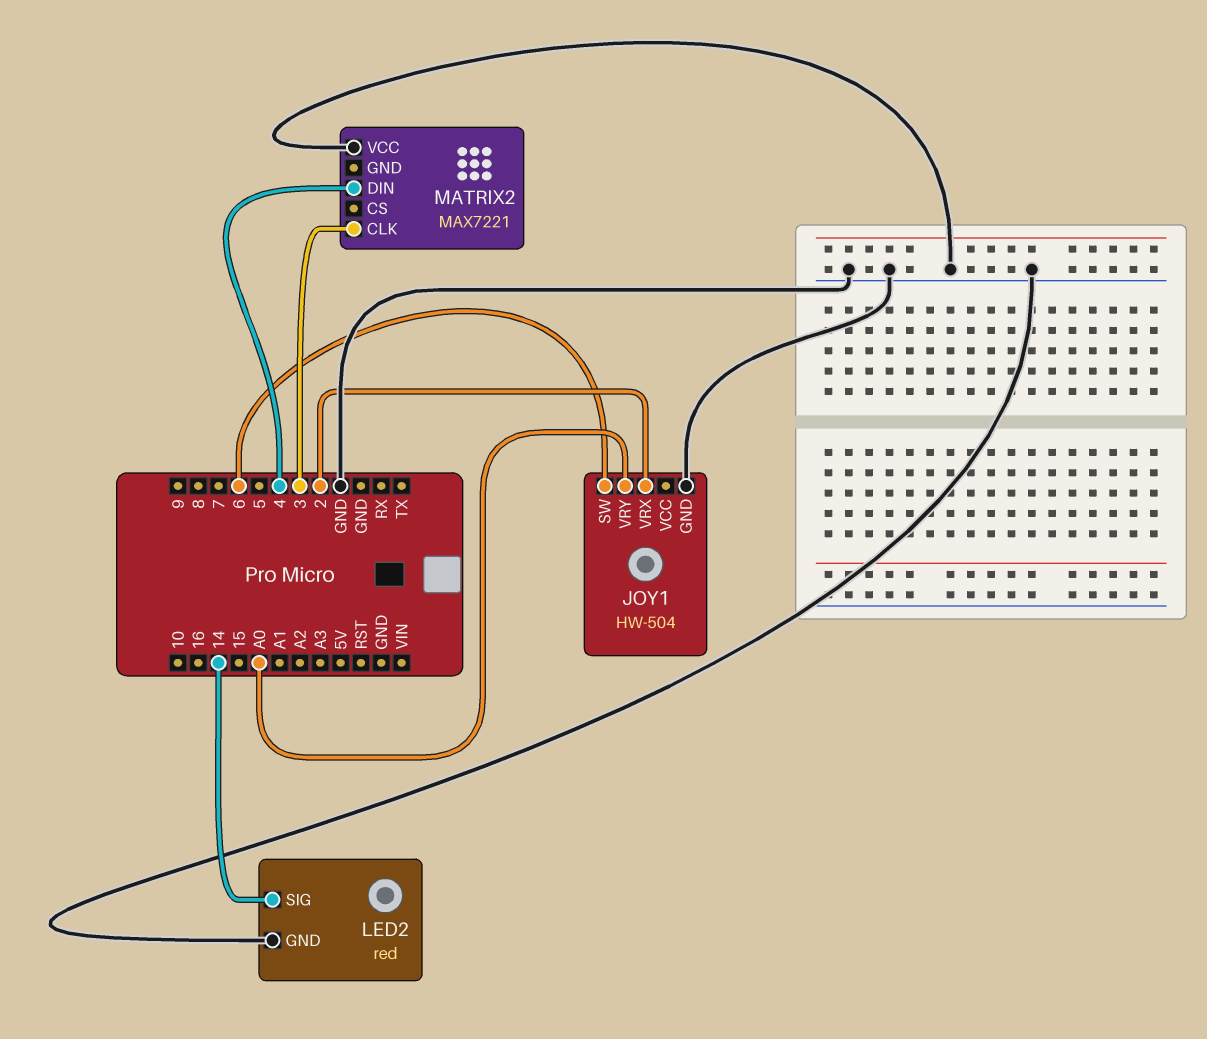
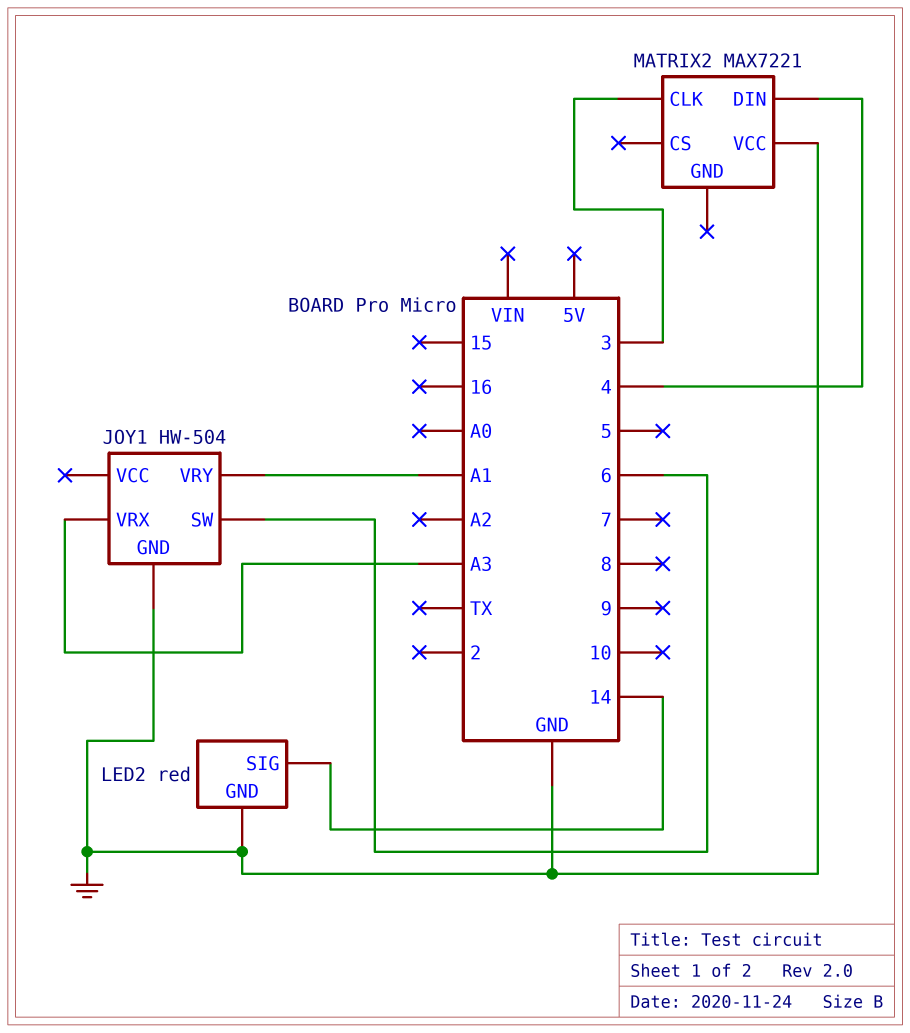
JOY1 pin VRX: 2 -> A3
JOY1 pin VRY: A0 -> A1

